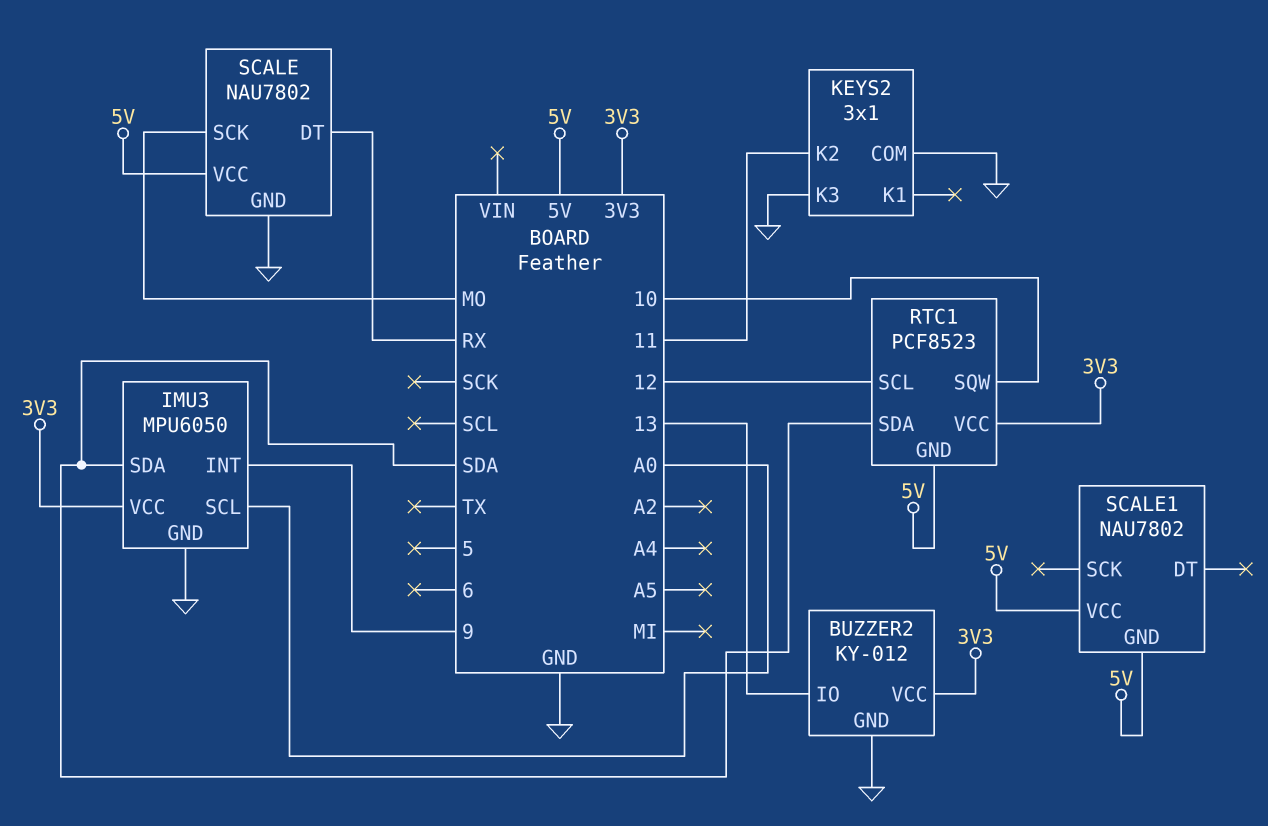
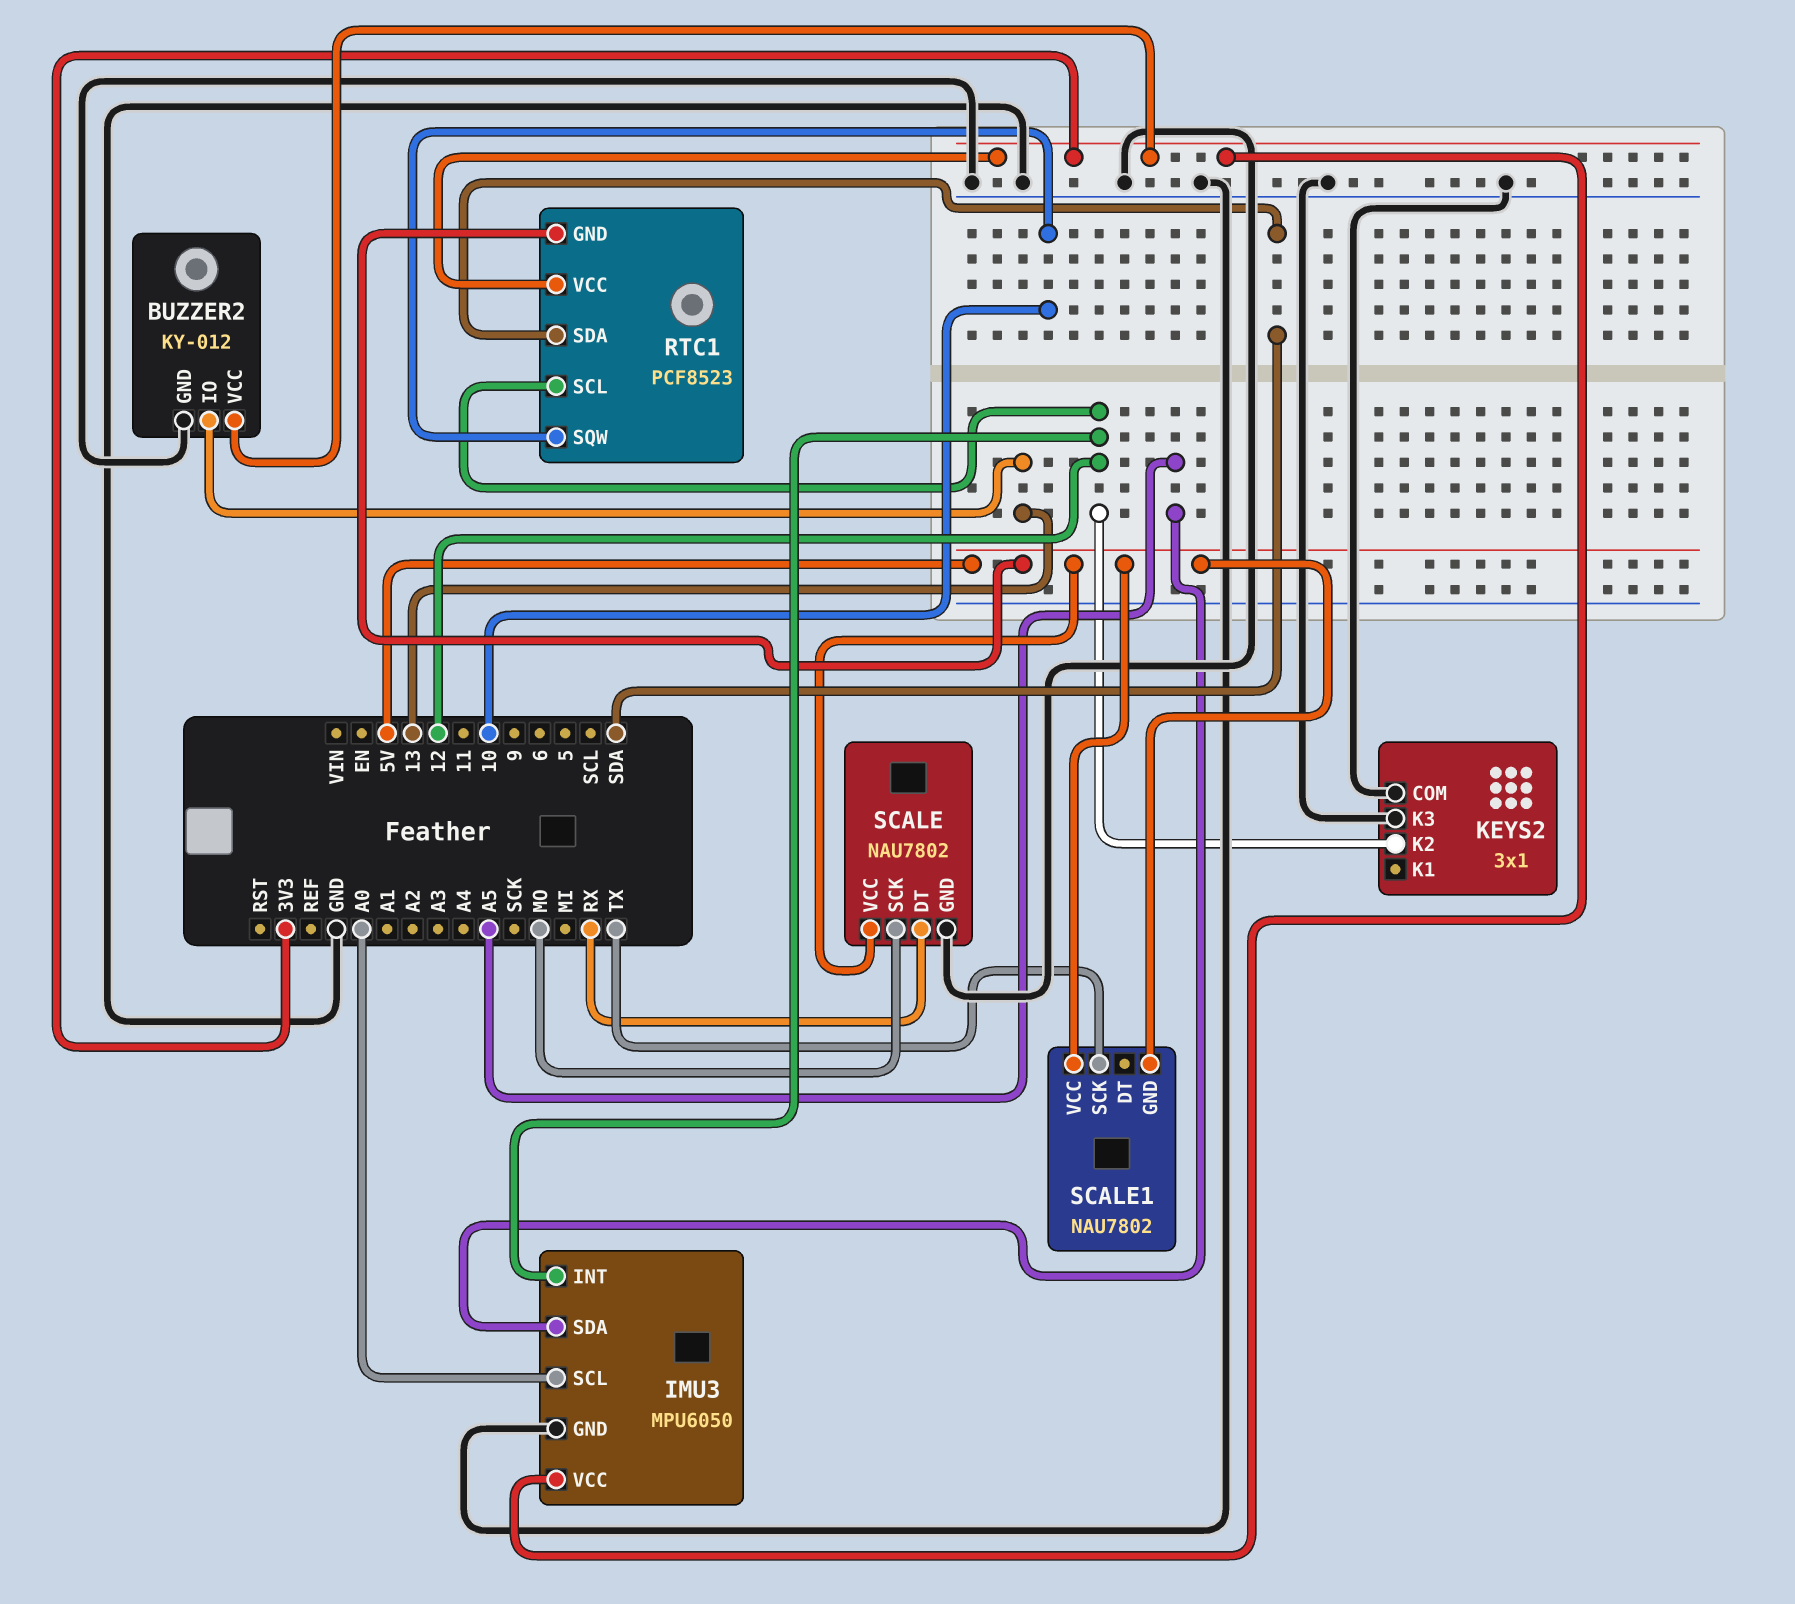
IMU3 pin INT: 9 -> 12
IMU3 pin SDA: SDA -> A5
KEYS2 pin K2: 11 -> 12
SCALE1 pin SCK: none -> TX

